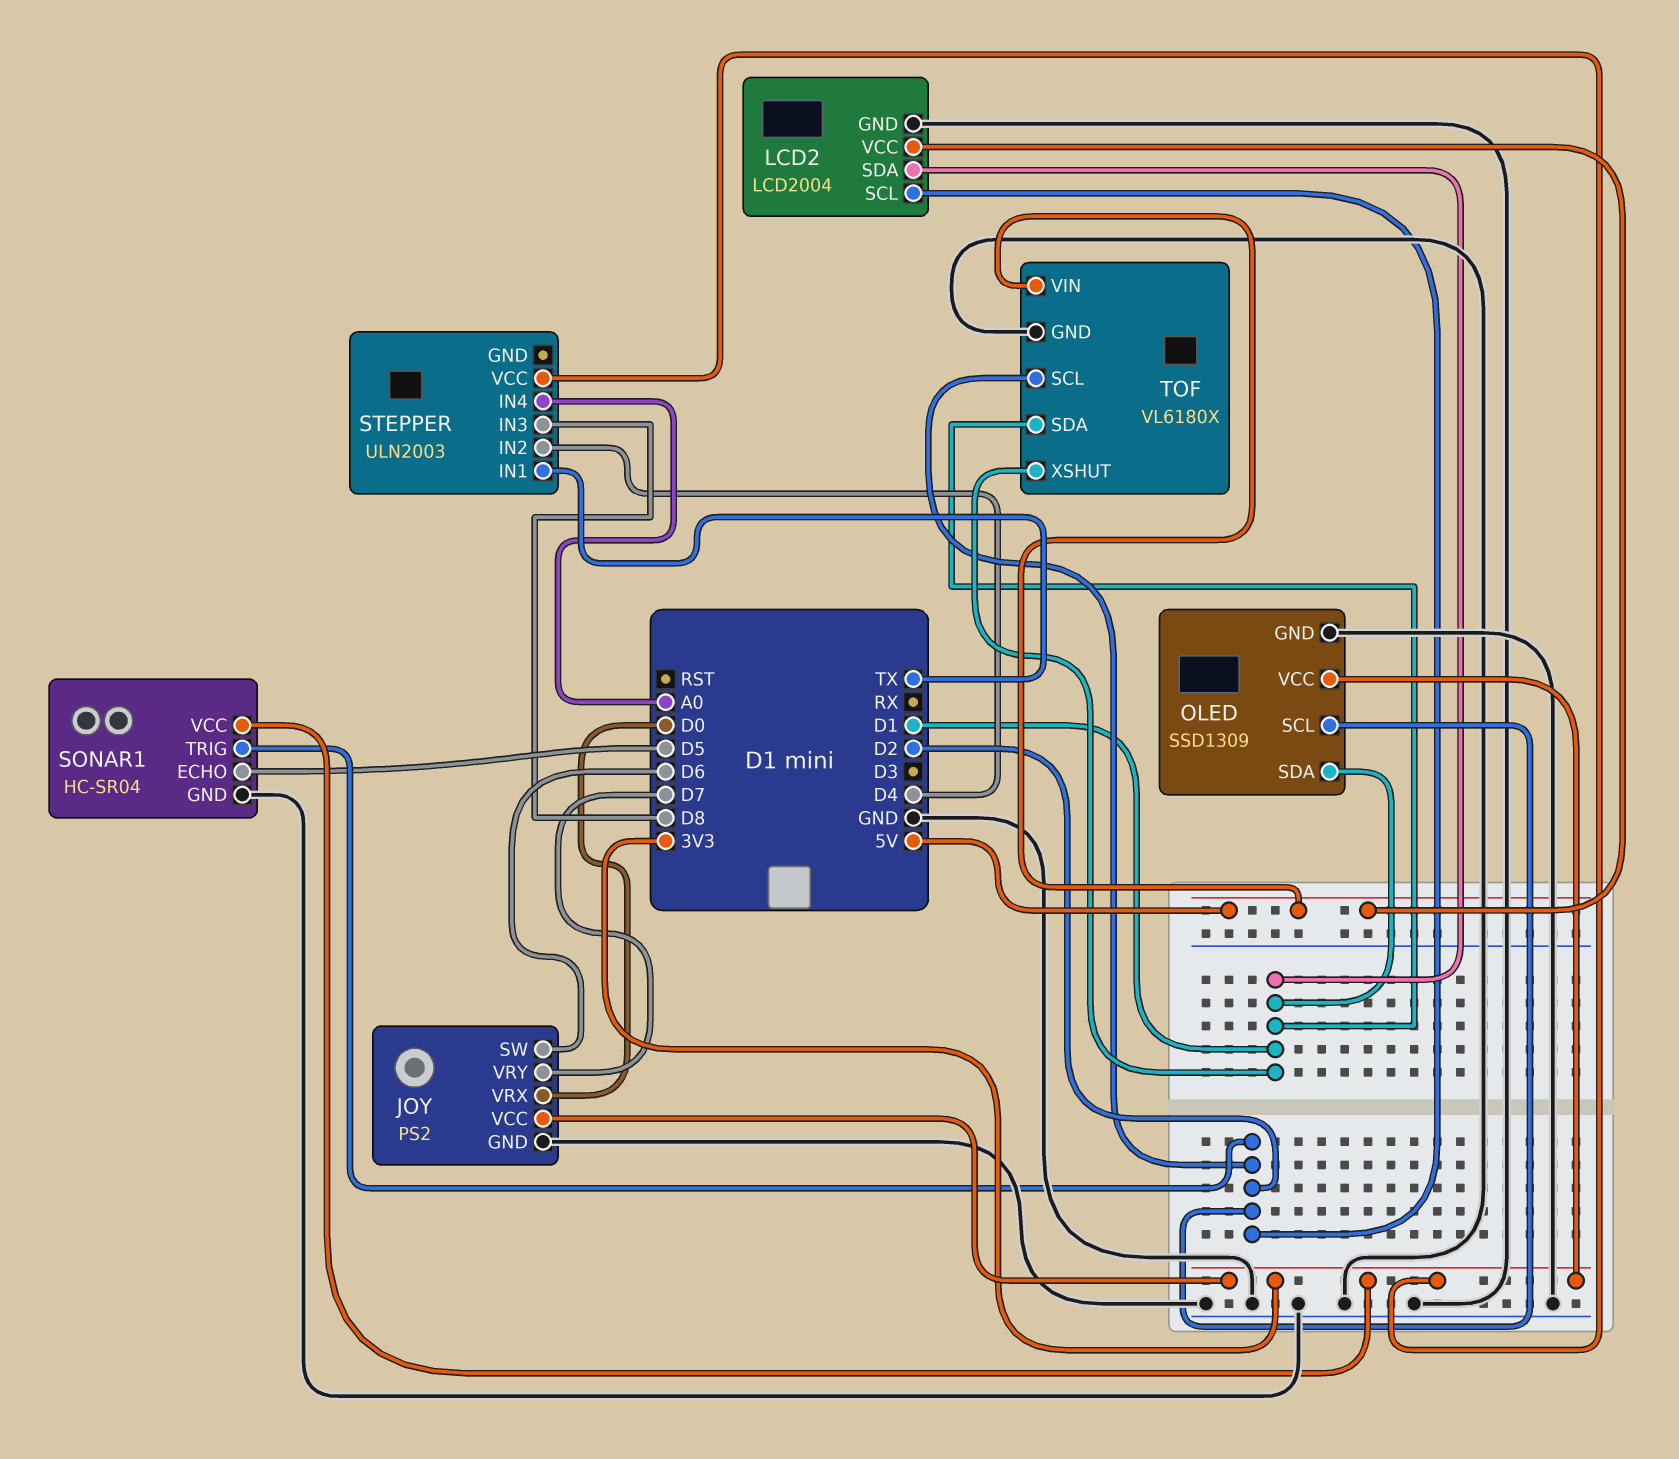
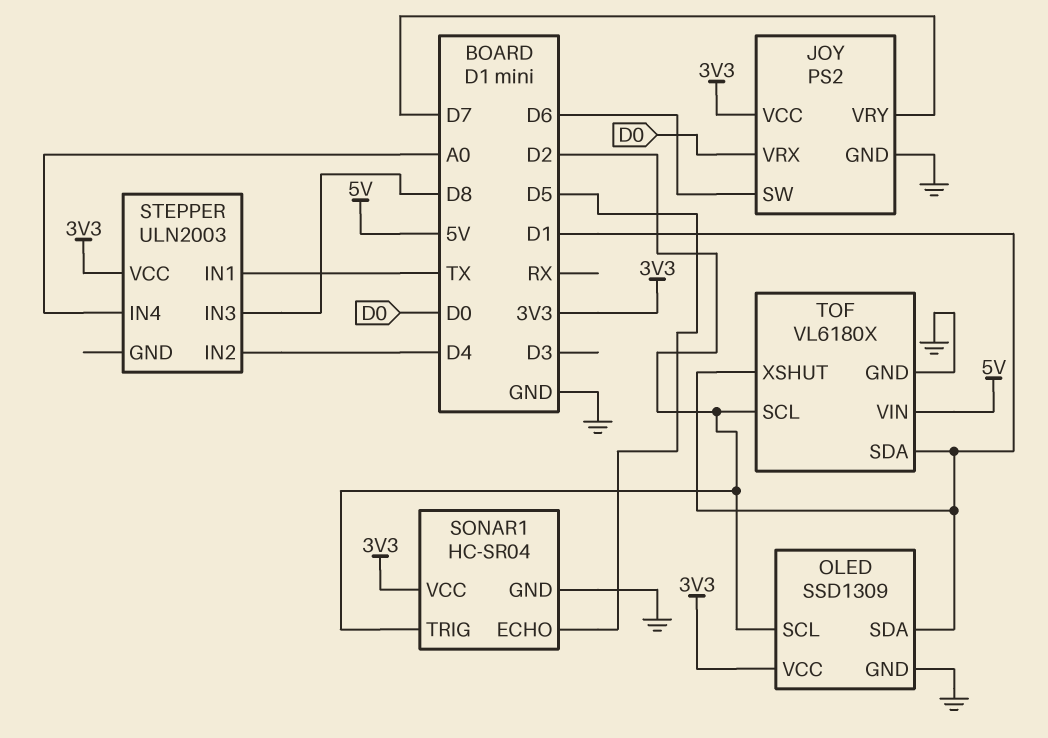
LCD2: LCD2004 -> none
LCD2 pin GND: GND -> none
LCD2 pin SCL: D2 -> none
LCD2 pin SDA: D1 -> none
LCD2 pin VCC: 5V -> none

